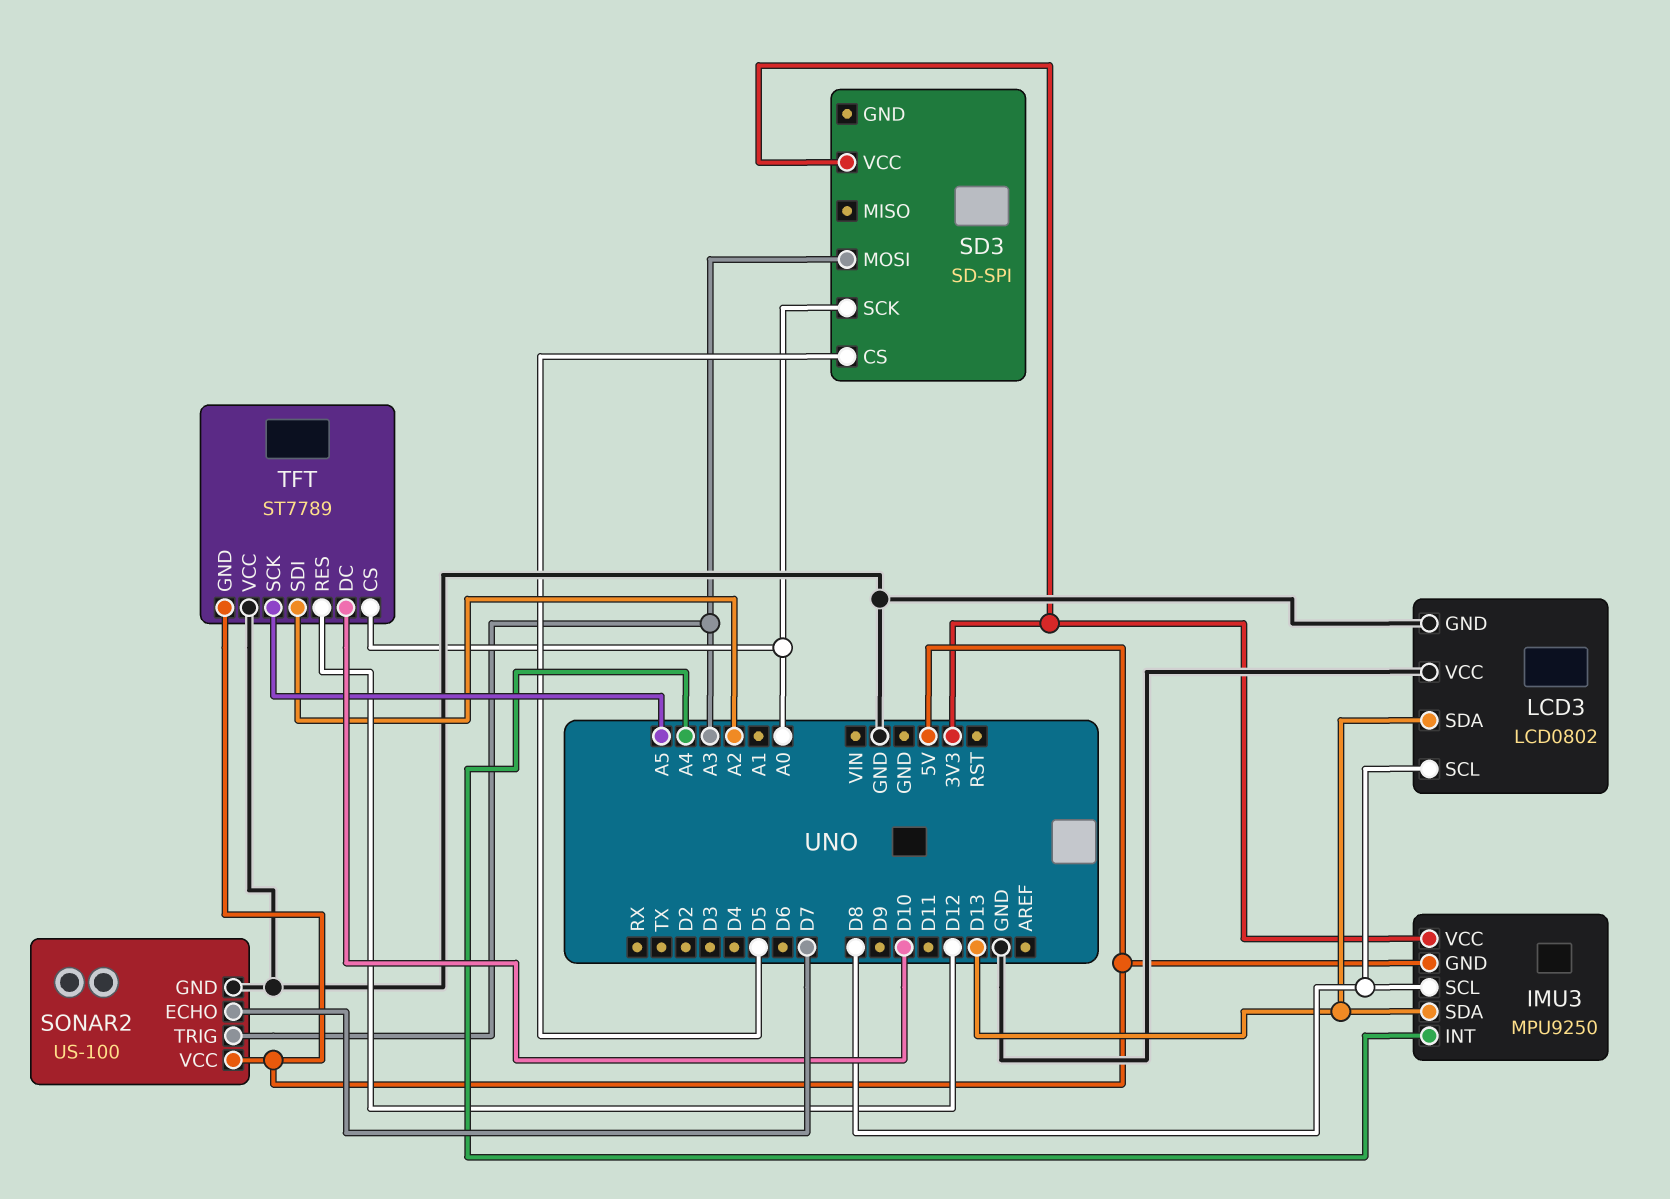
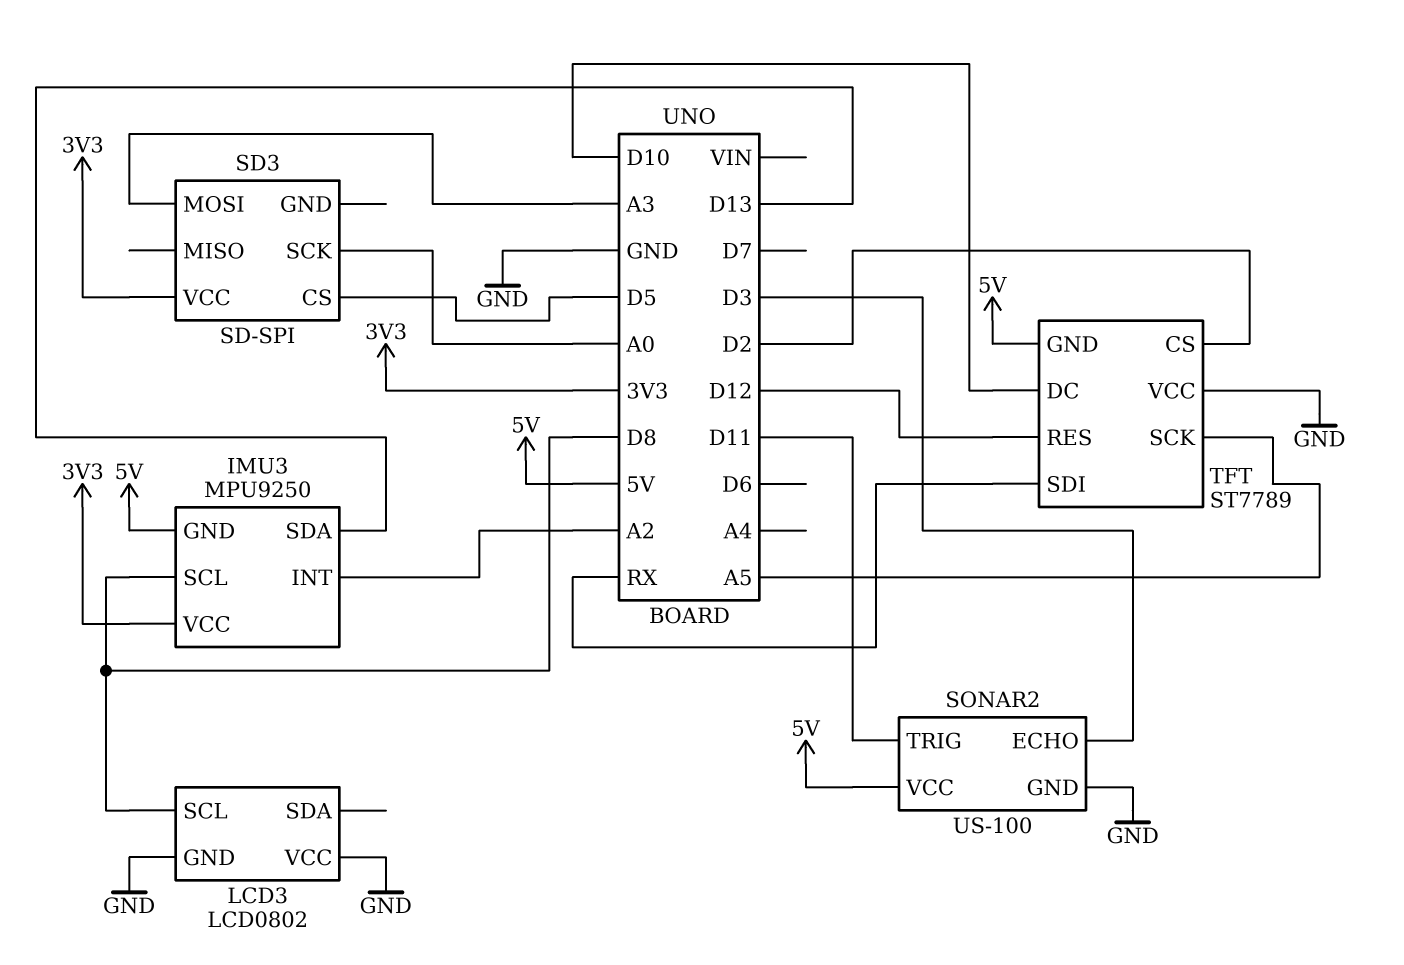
IMU3 pin INT: A4 -> A2
LCD3 pin SDA: D13 -> none
SONAR2 pin ECHO: D7 -> D3
SONAR2 pin TRIG: A3 -> D11
TFT pin CS: A0 -> D2
TFT pin SDI: A2 -> RX

